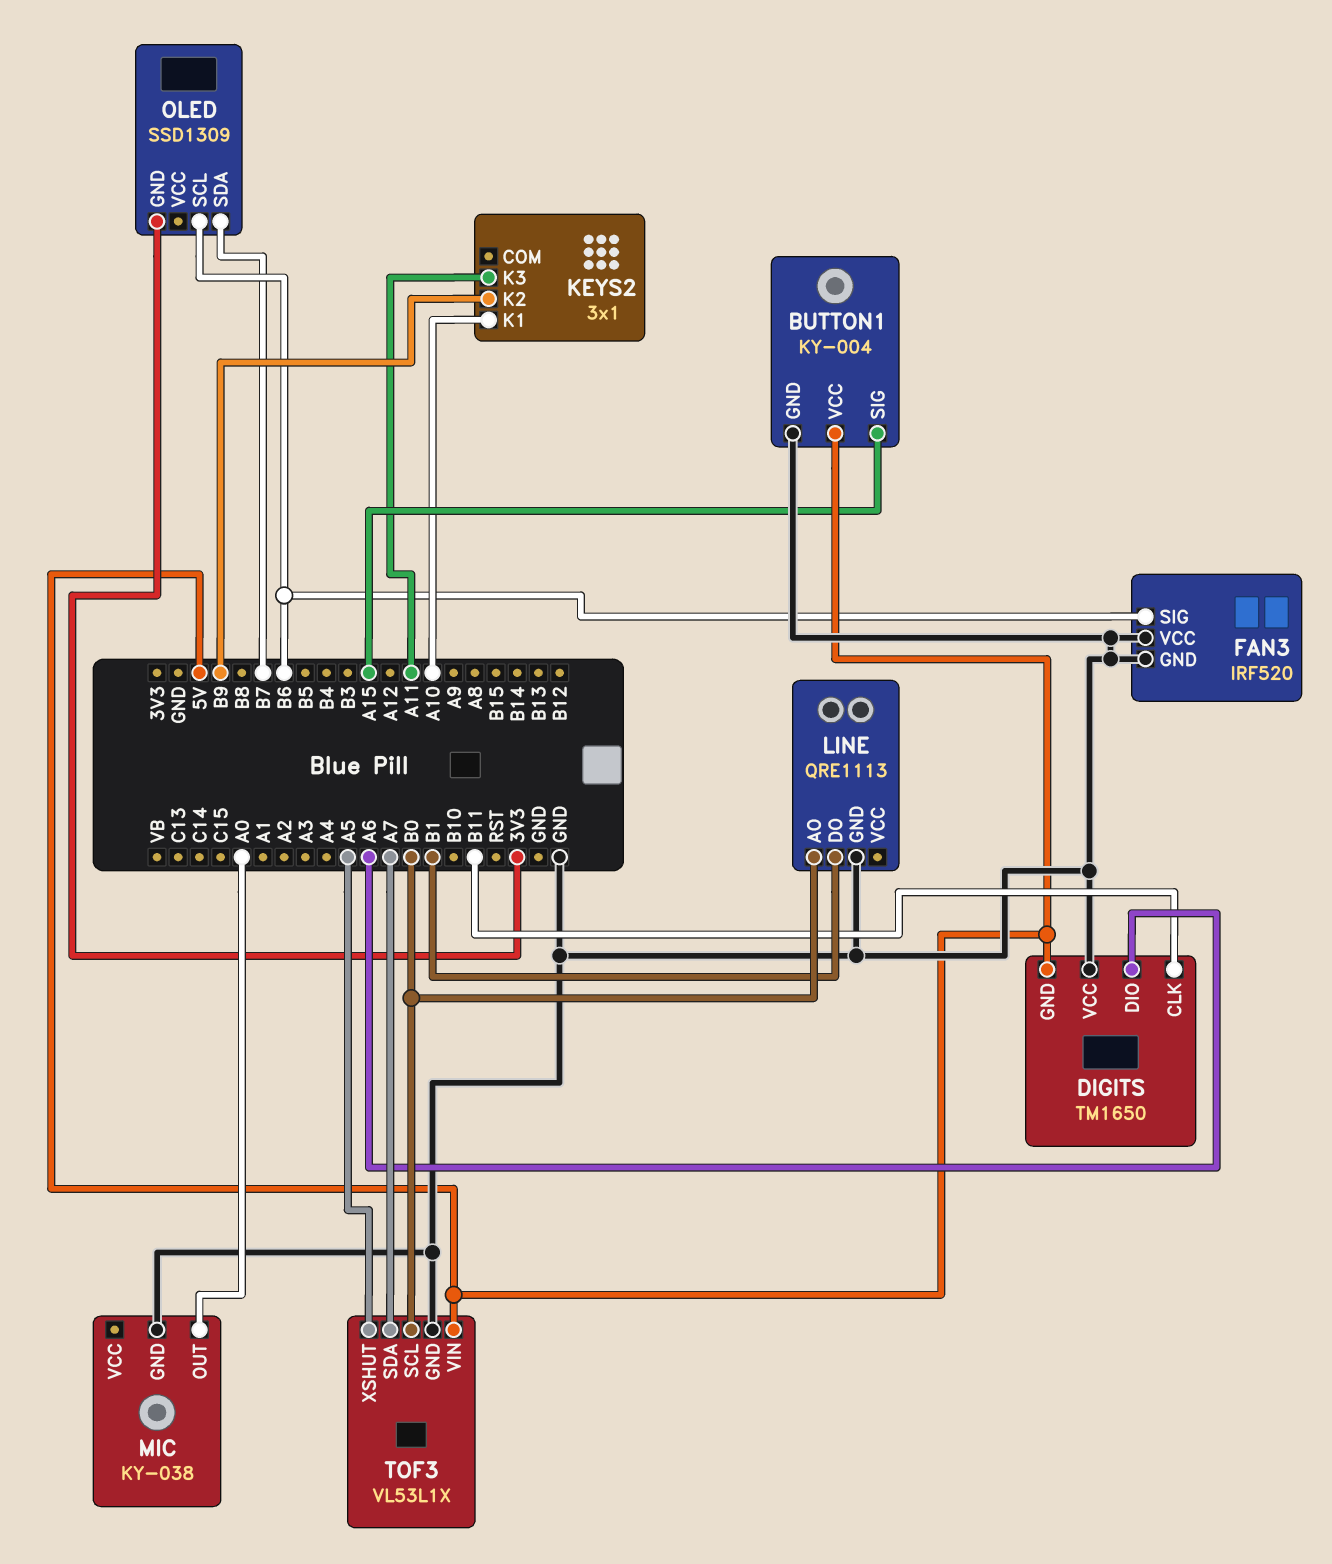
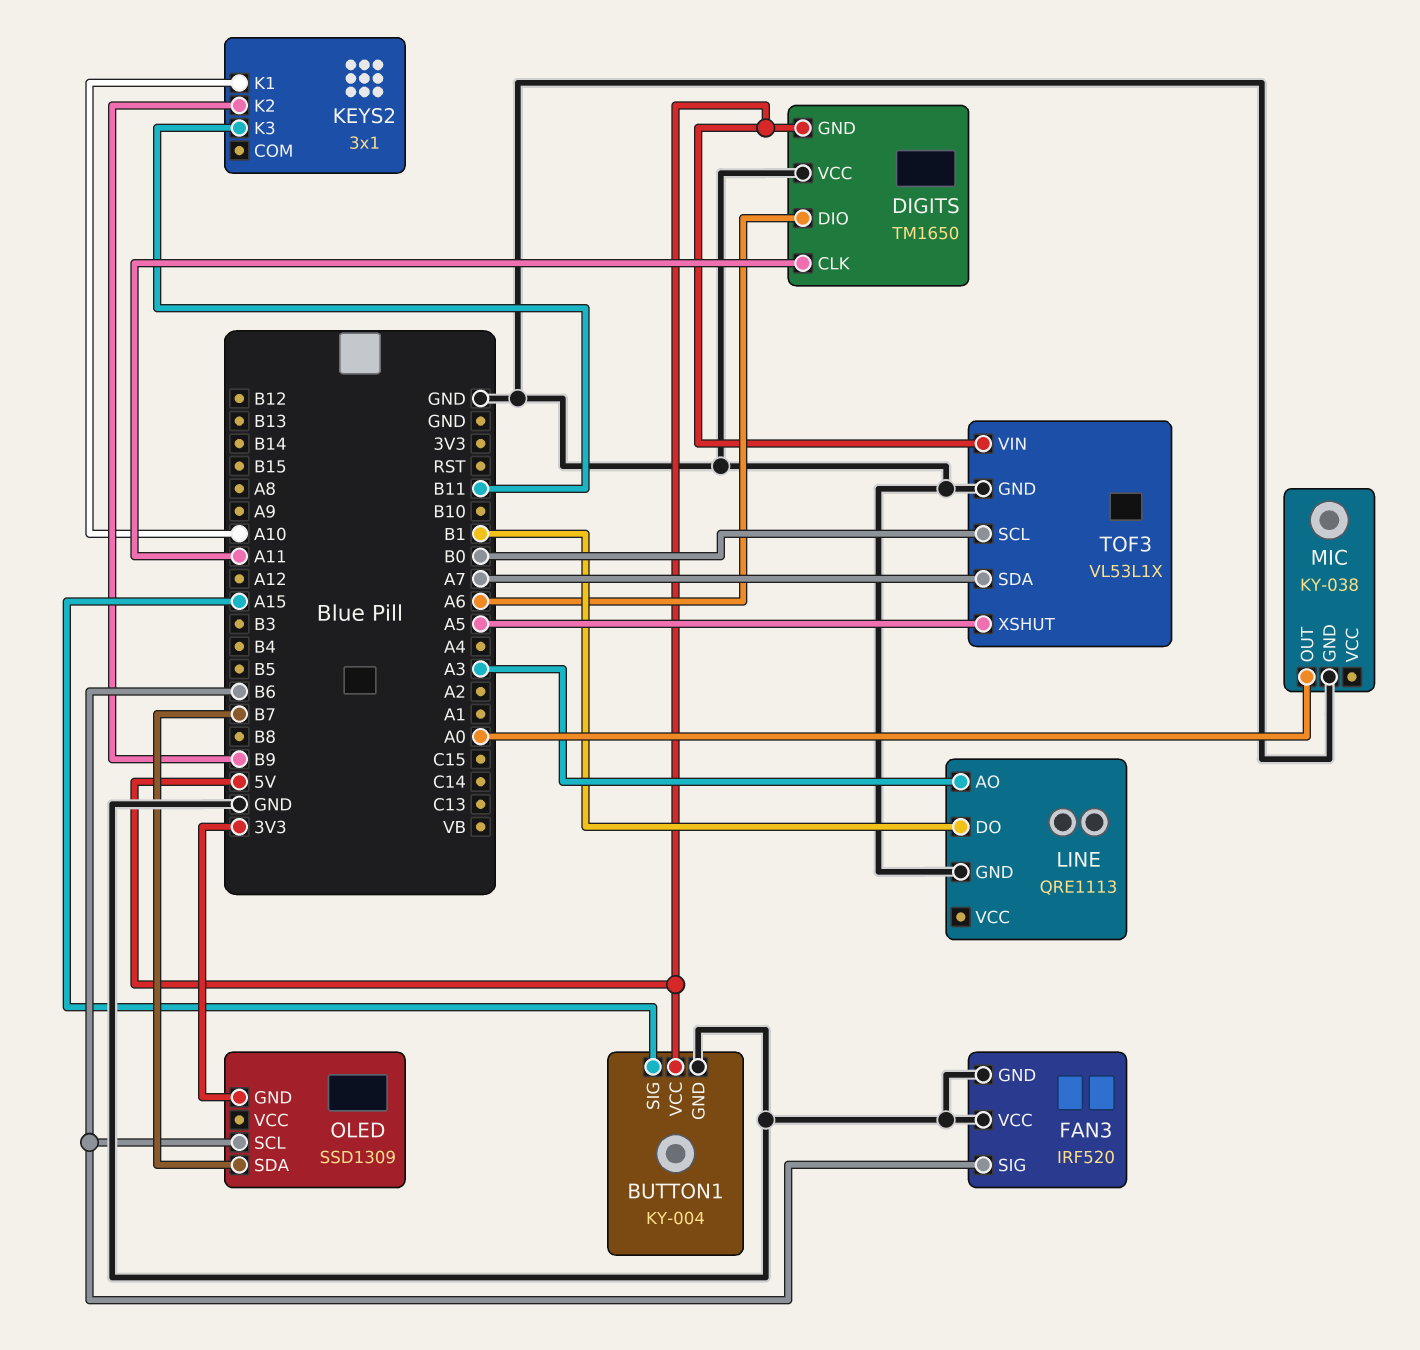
DIGITS pin CLK: B11 -> A11
KEYS2 pin K3: A11 -> B11
LINE pin AO: B0 -> A3

